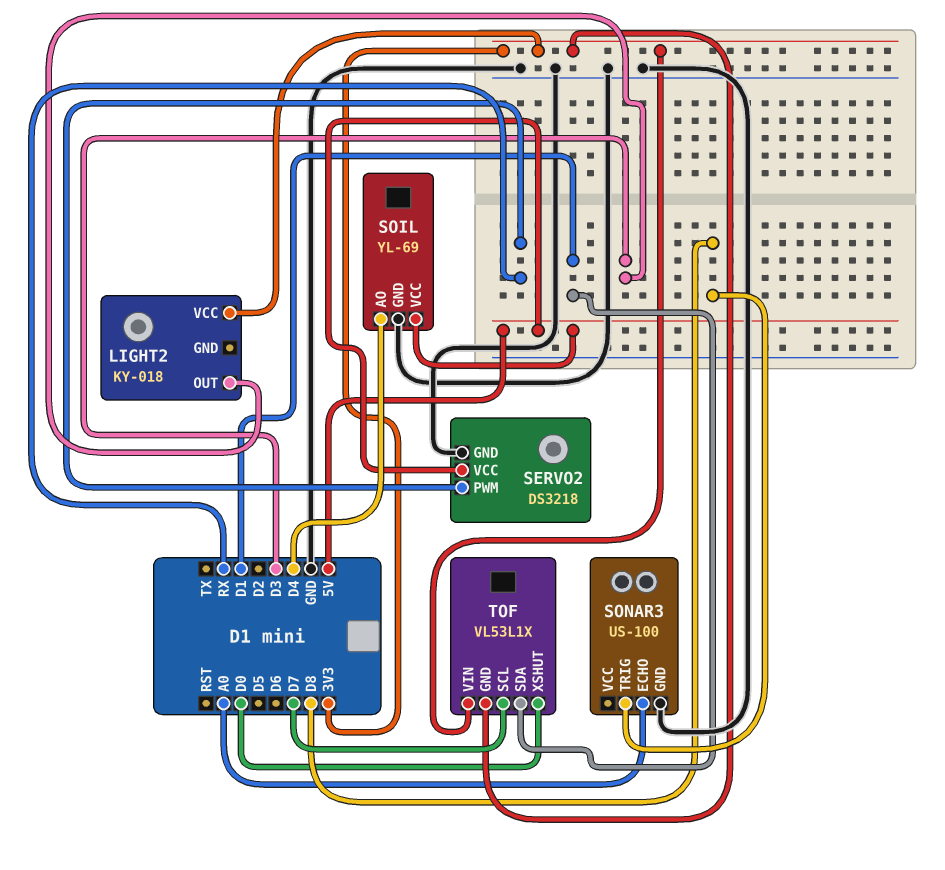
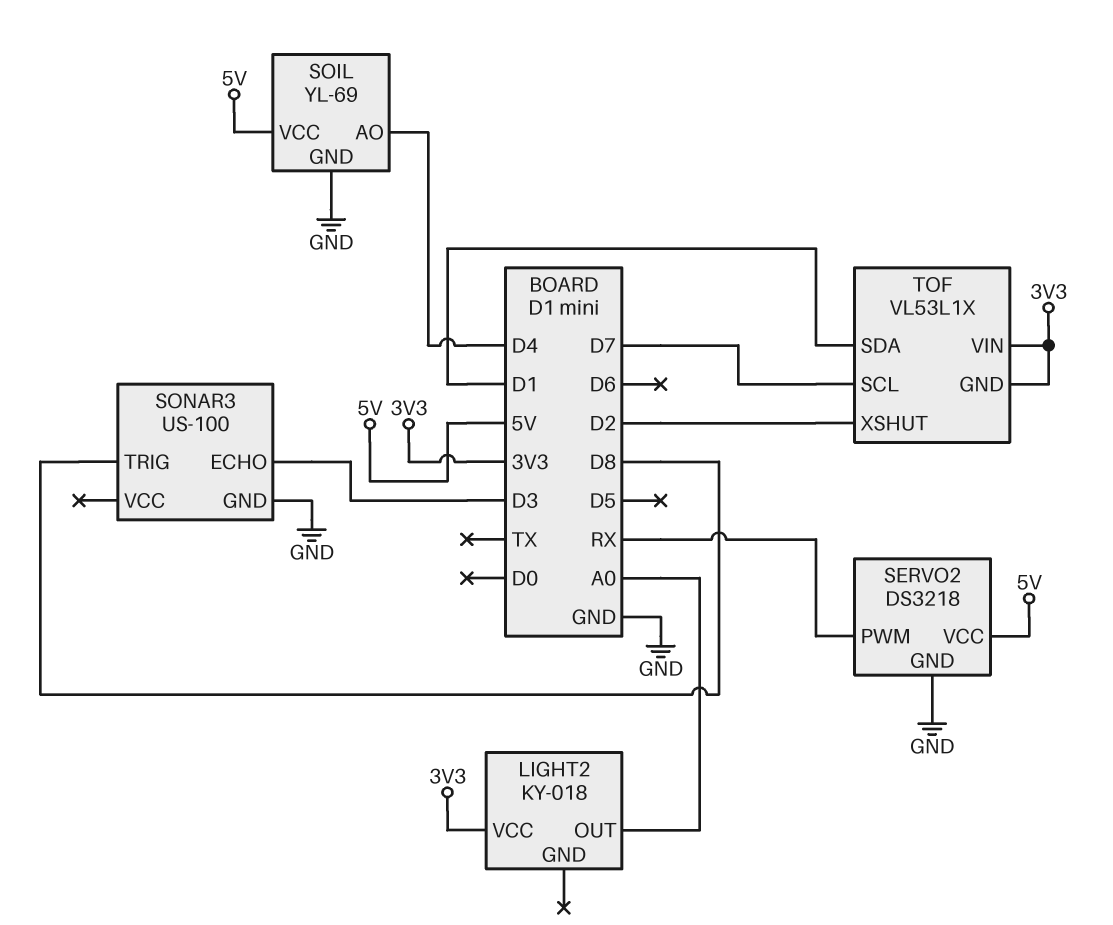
LIGHT2 pin OUT: D3 -> A0
SONAR3 pin ECHO: A0 -> D3
TOF pin XSHUT: D0 -> D2

